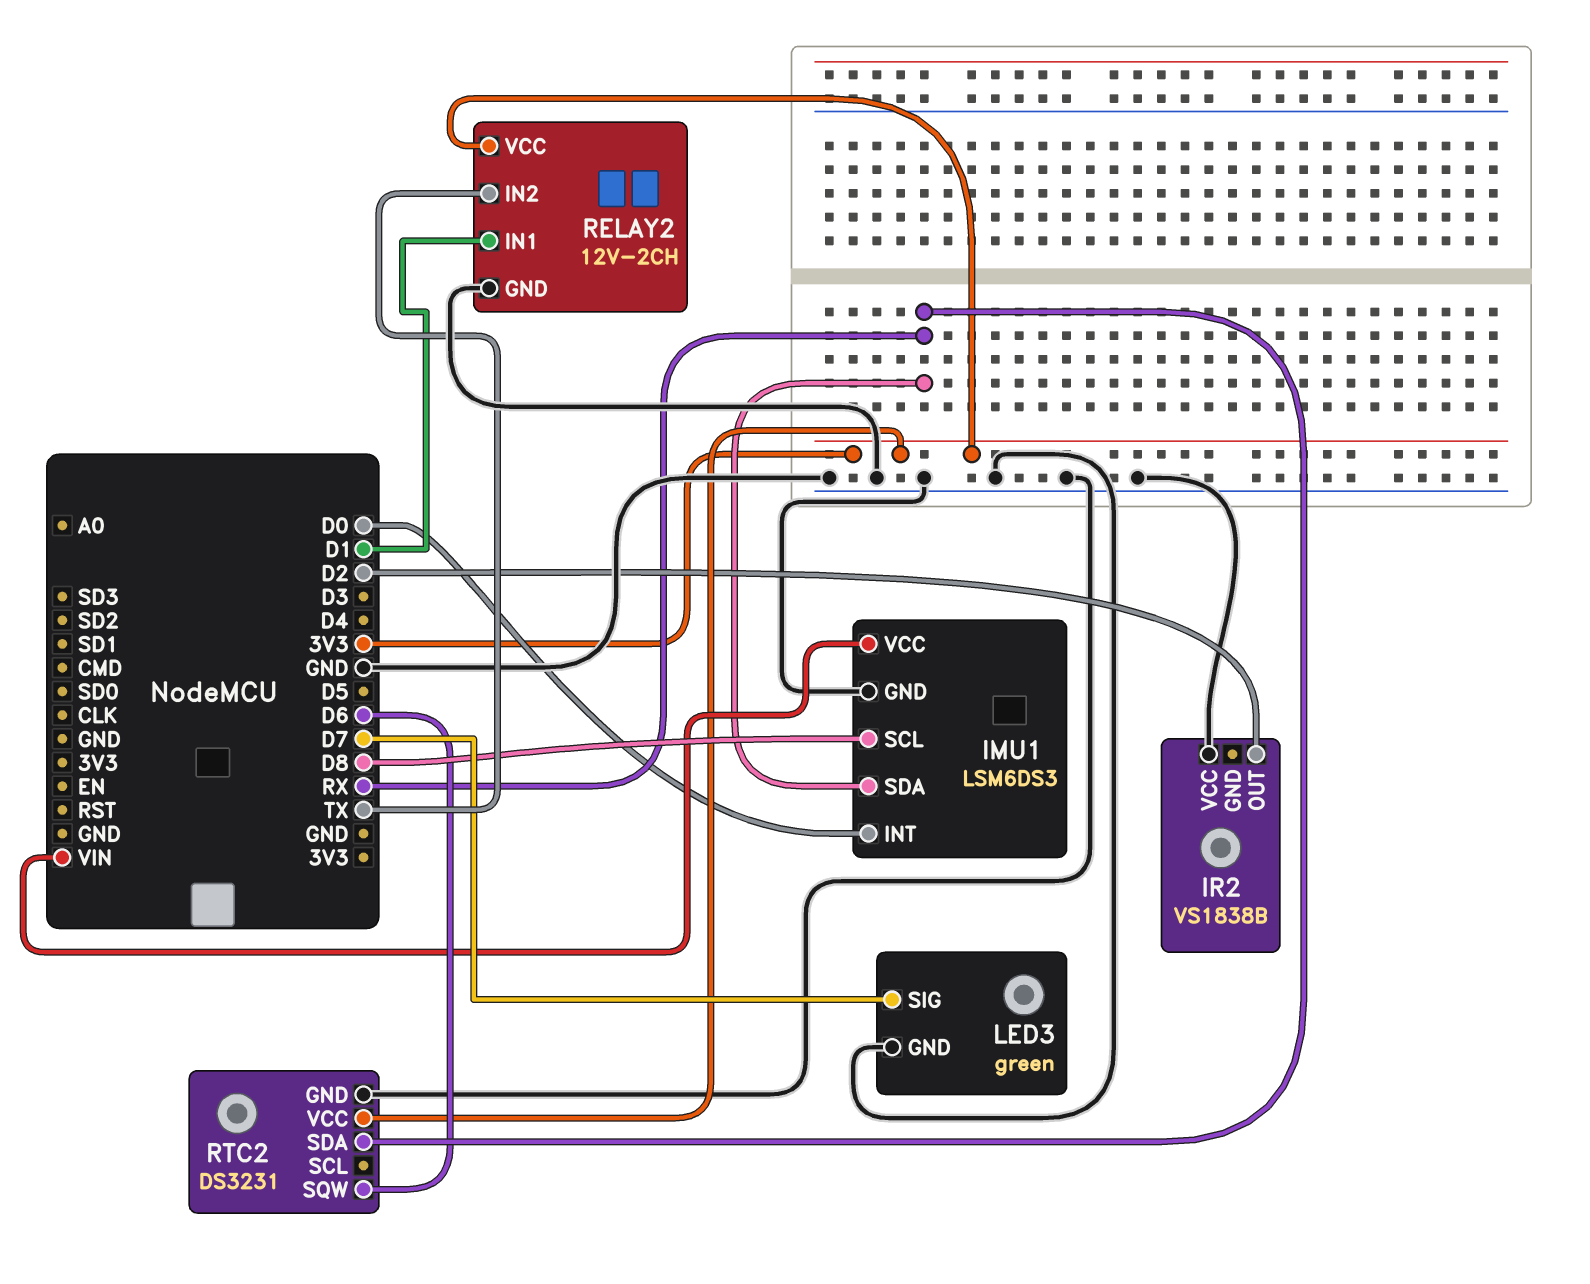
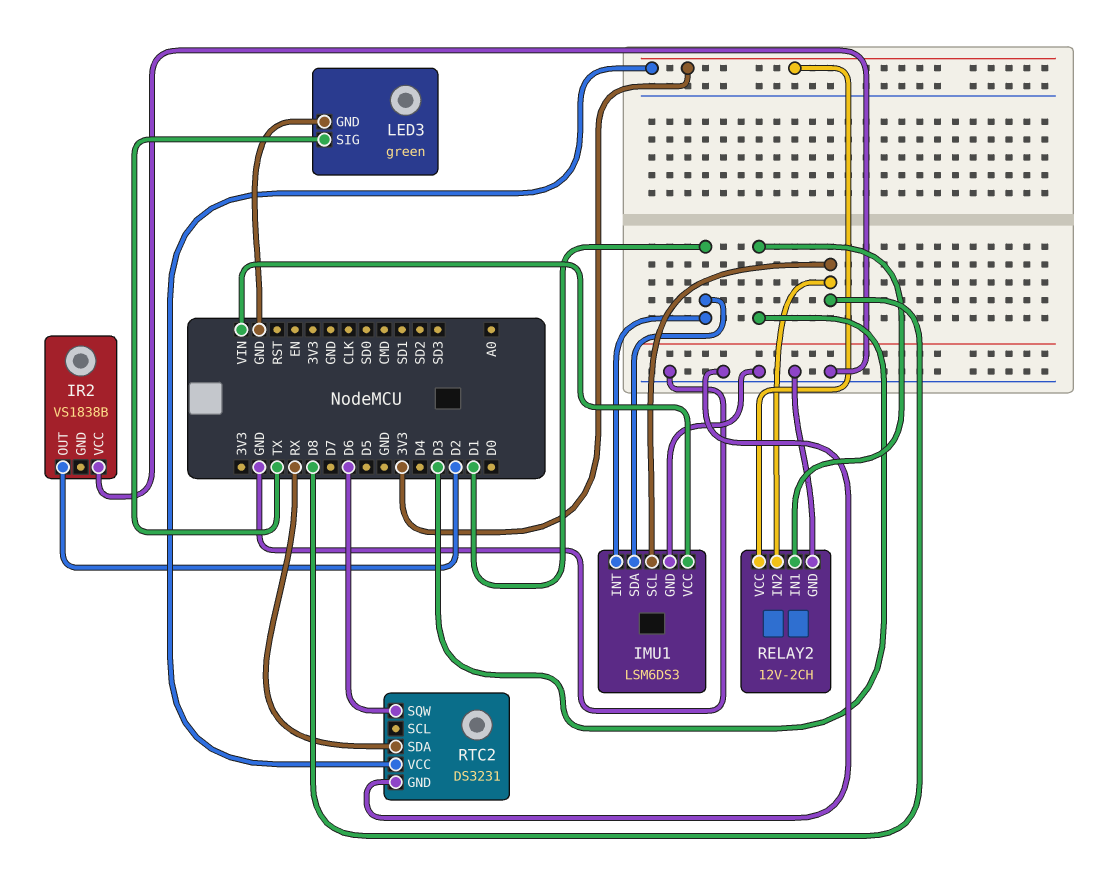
IMU1 pin INT: D0 -> D1
IMU1 pin SDA: RX -> D1
LED3 pin SIG: D7 -> TX
RELAY2 pin IN1: D1 -> D3
RELAY2 pin IN2: TX -> D8

